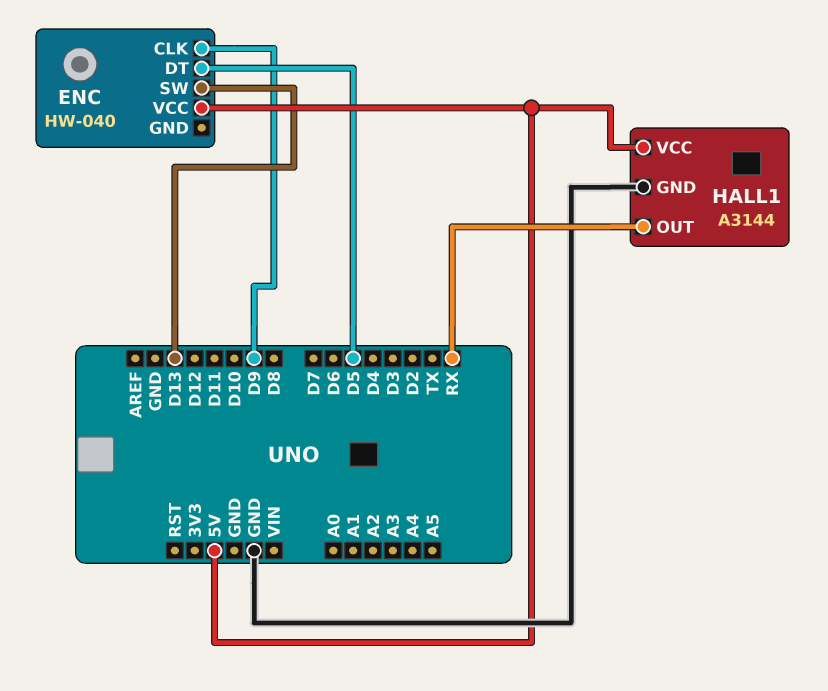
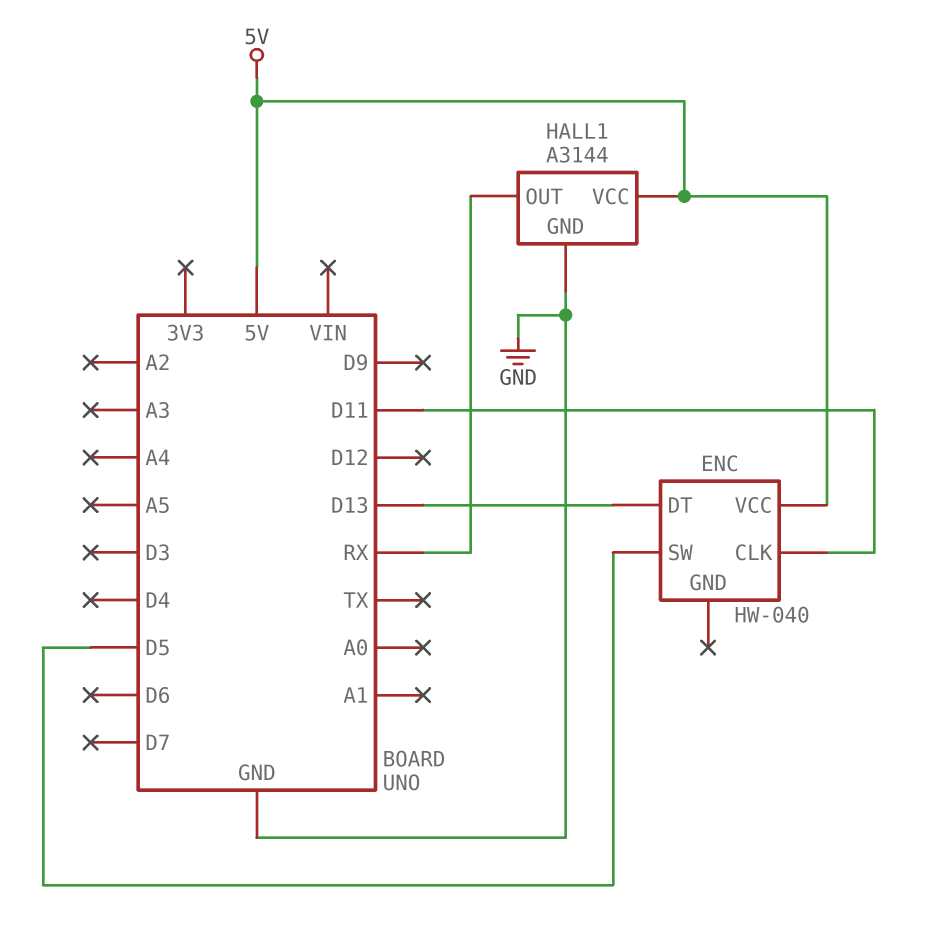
ENC pin CLK: D9 -> D11
ENC pin DT: D5 -> D13
ENC pin SW: D13 -> D5

